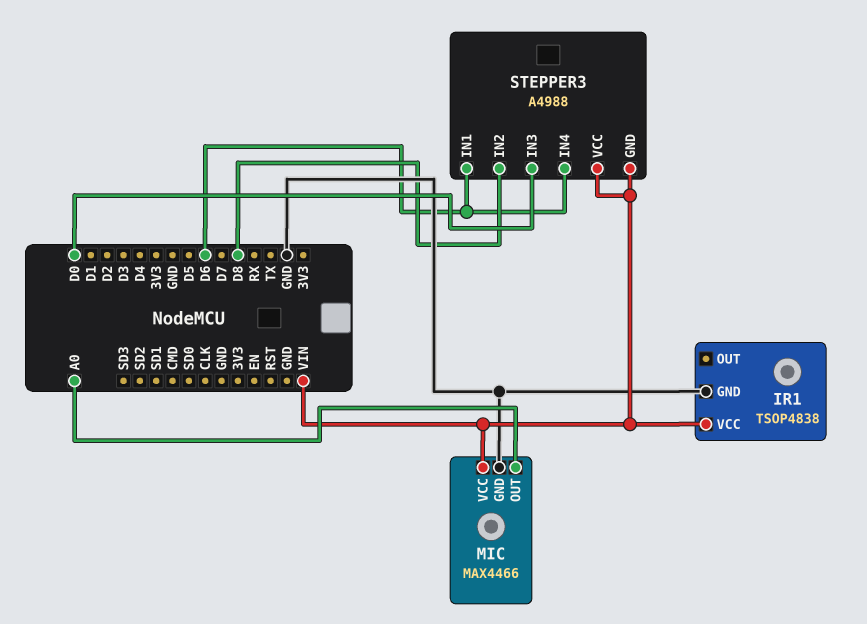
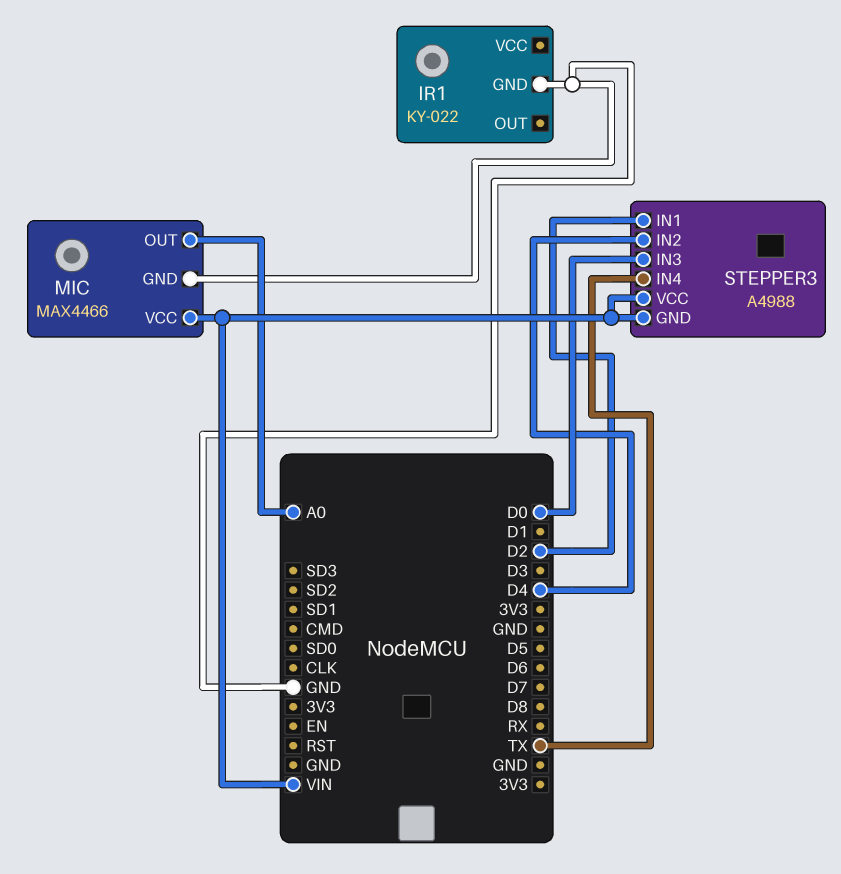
IR1: TSOP4838 -> KY-022
IR1 pin VCC: VIN -> none
STEPPER3 pin IN1: D6 -> D2
STEPPER3 pin IN2: D8 -> D4
STEPPER3 pin IN4: D6 -> TX

